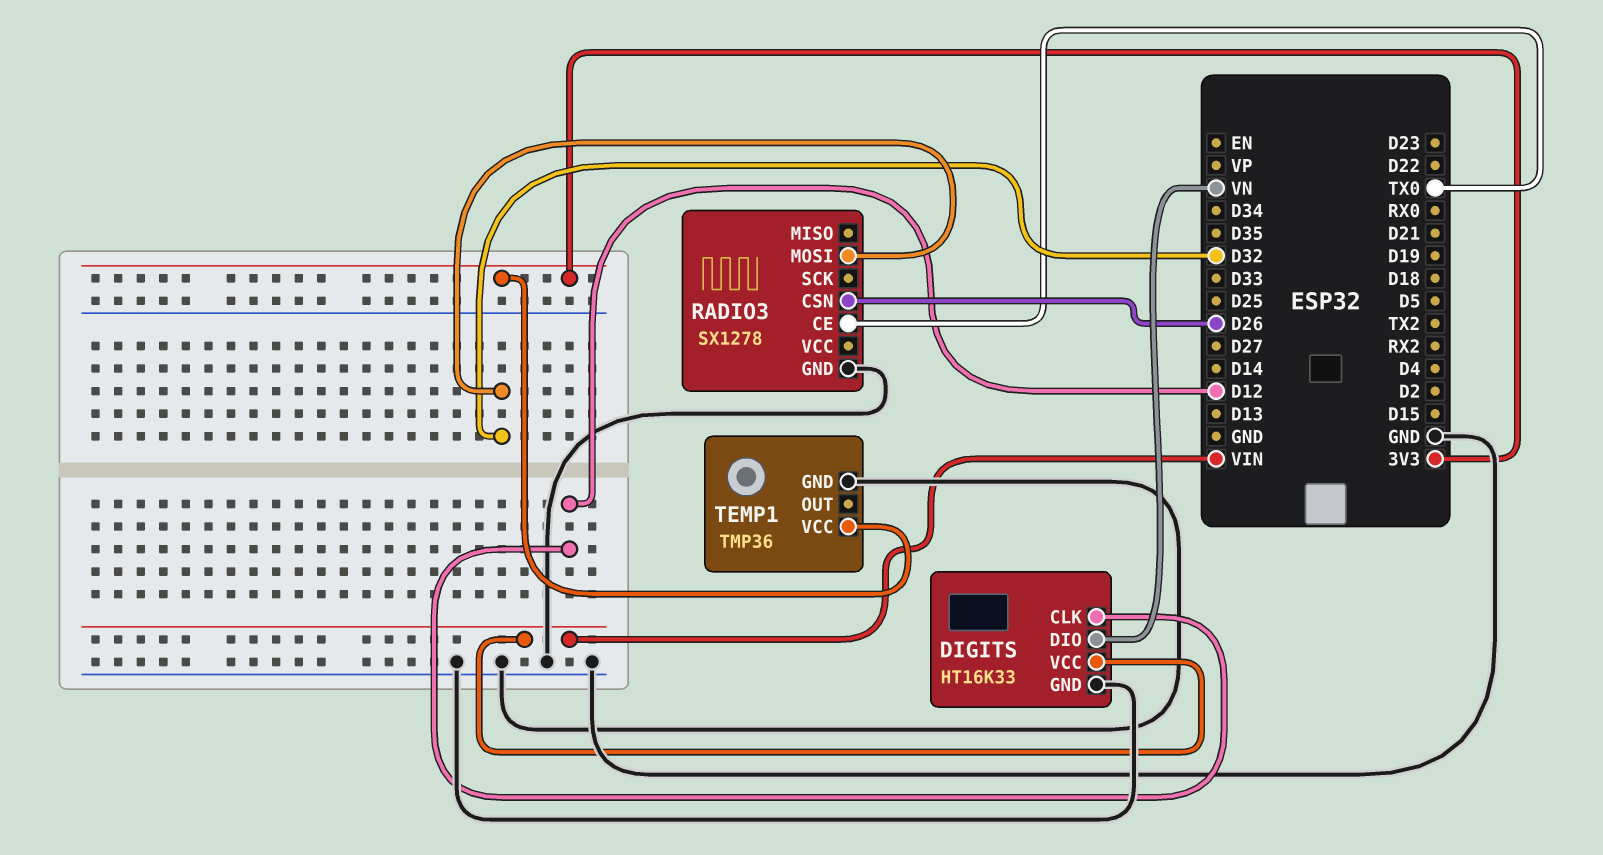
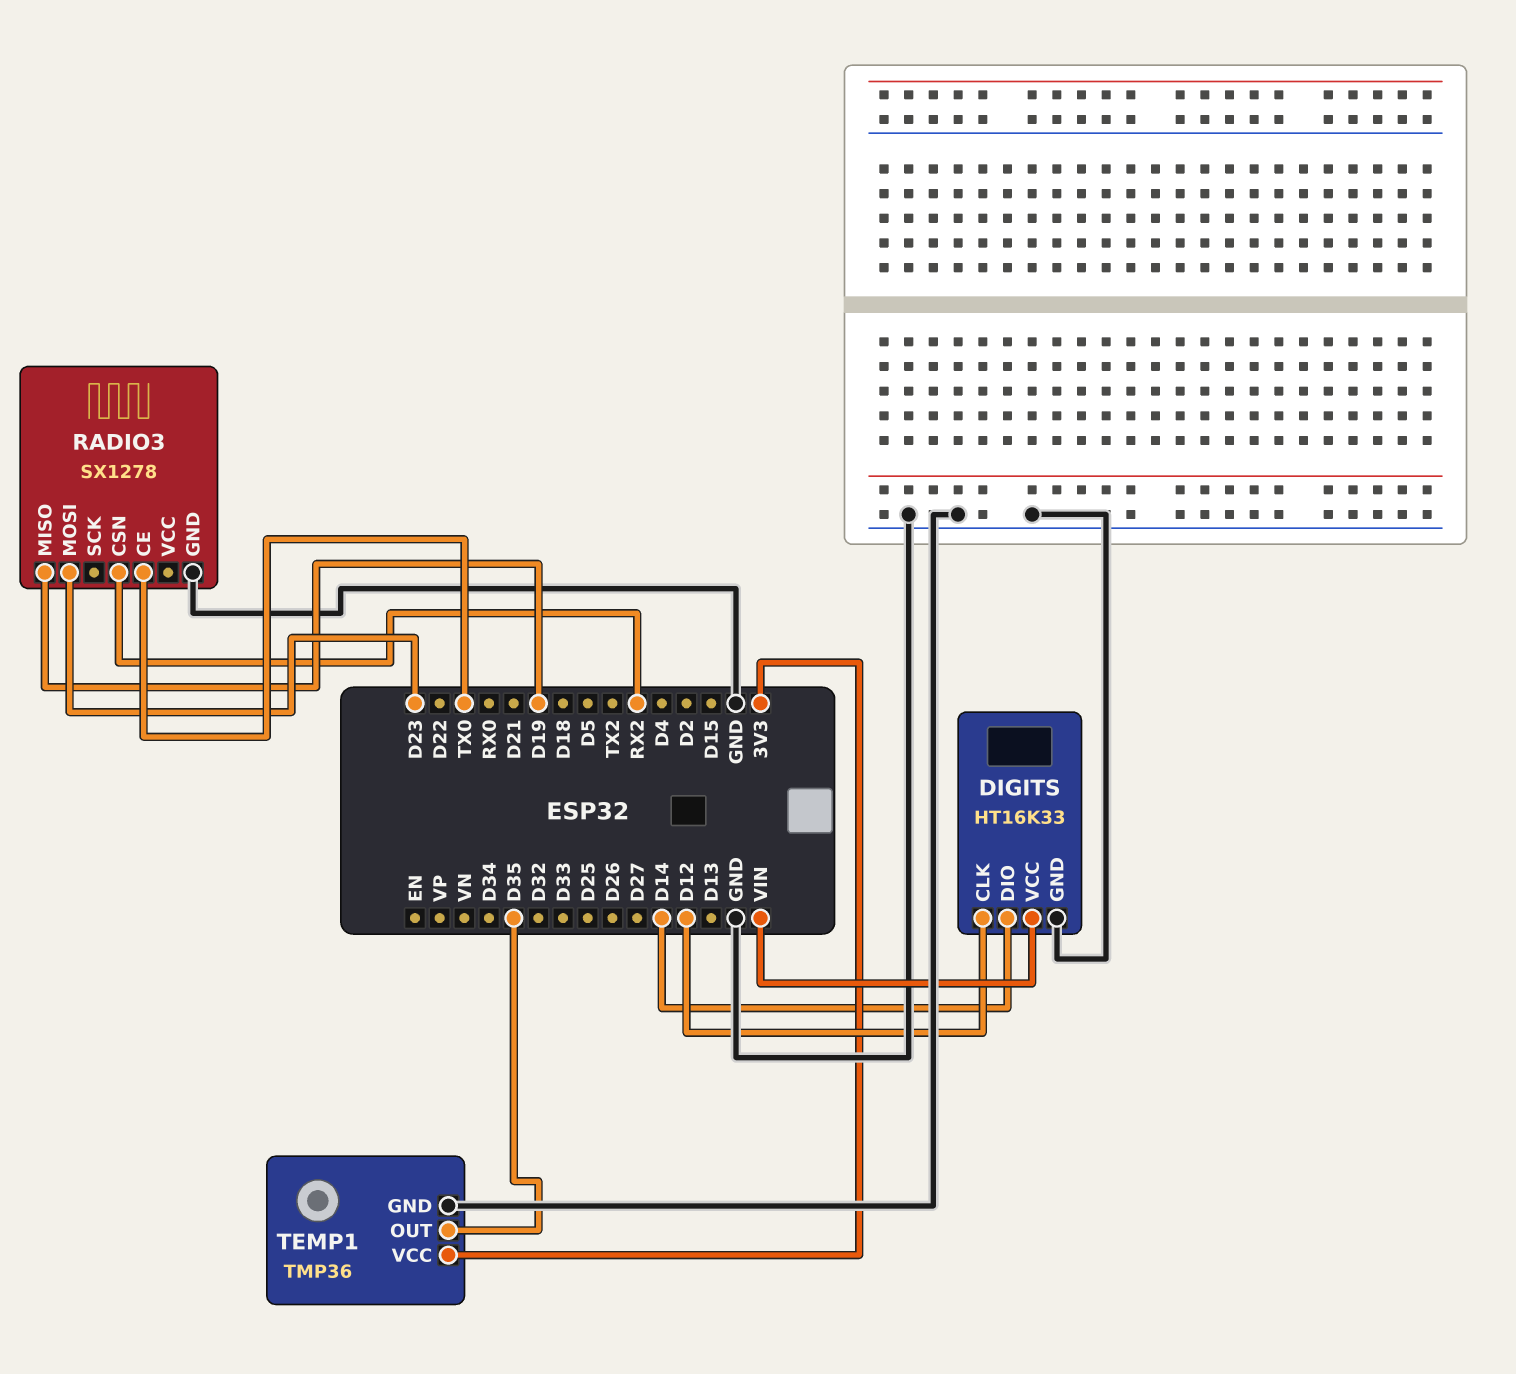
DIGITS pin DIO: VN -> D14
RADIO3 pin CSN: D26 -> RX2
RADIO3 pin MISO: none -> D19
RADIO3 pin MOSI: D32 -> D23
TEMP1 pin OUT: none -> D35

